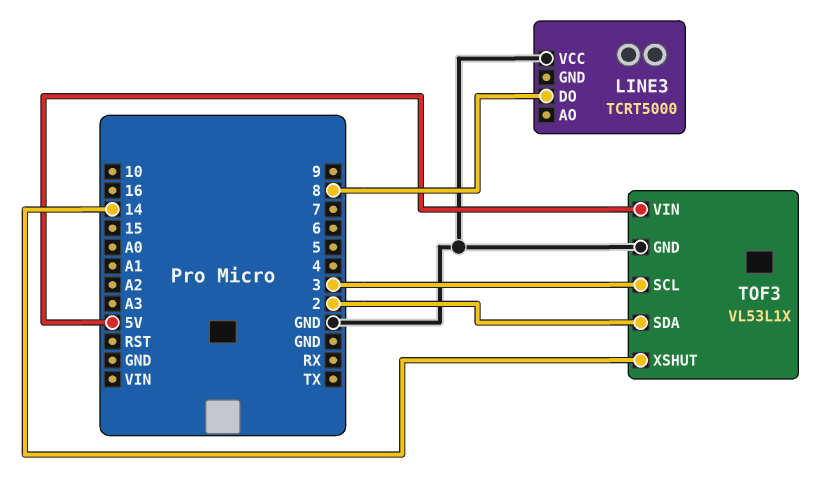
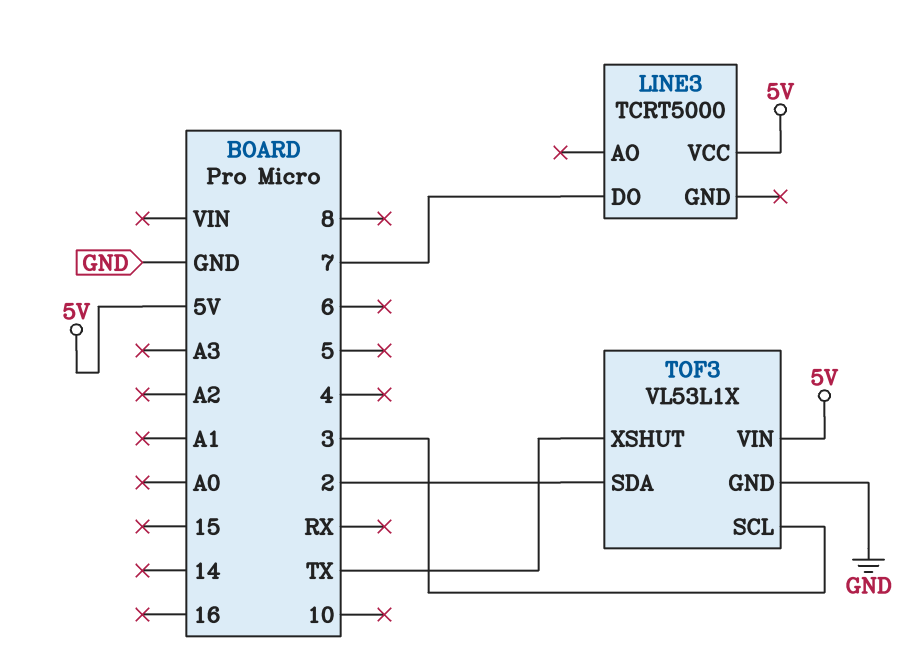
LINE3 pin DO: 8 -> 7
LINE3 pin VCC: GND -> 5V
TOF3 pin XSHUT: 14 -> TX

